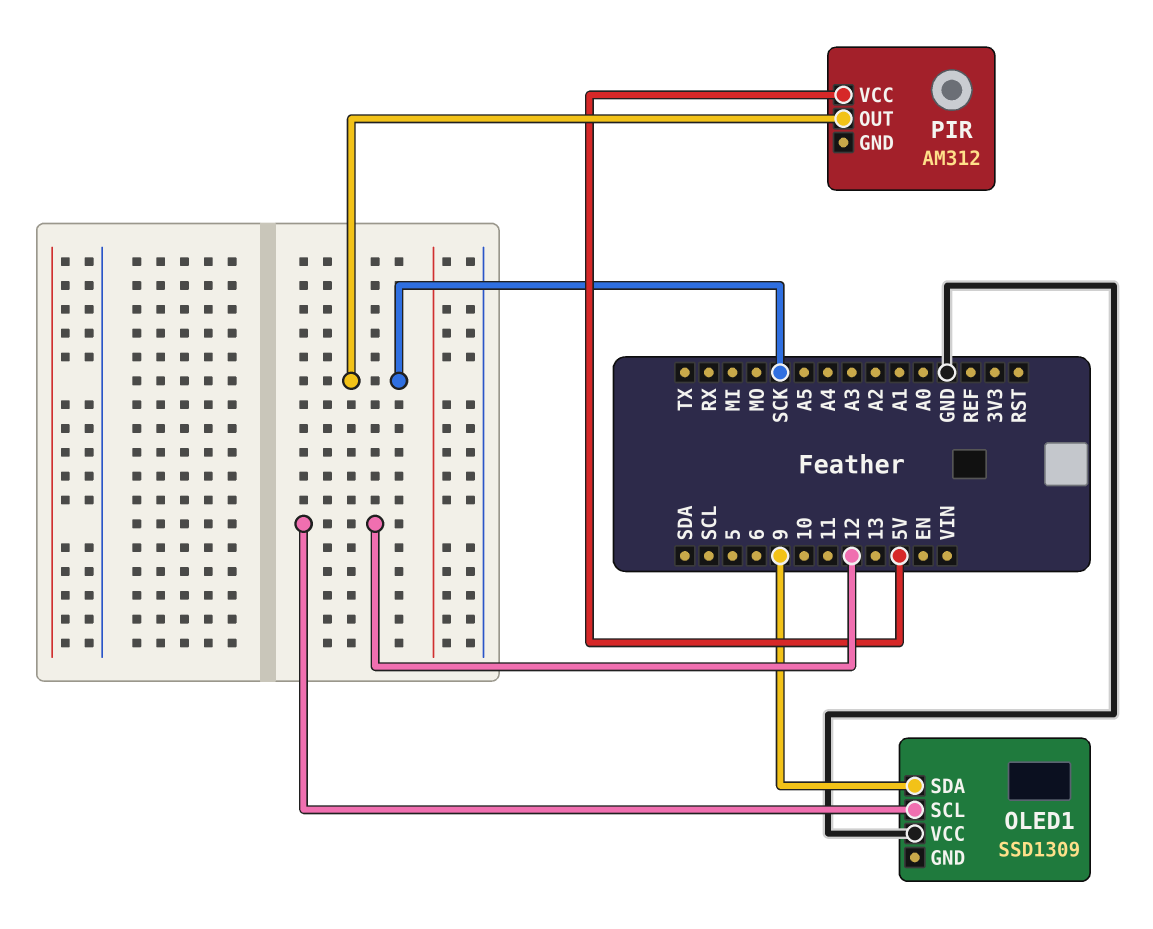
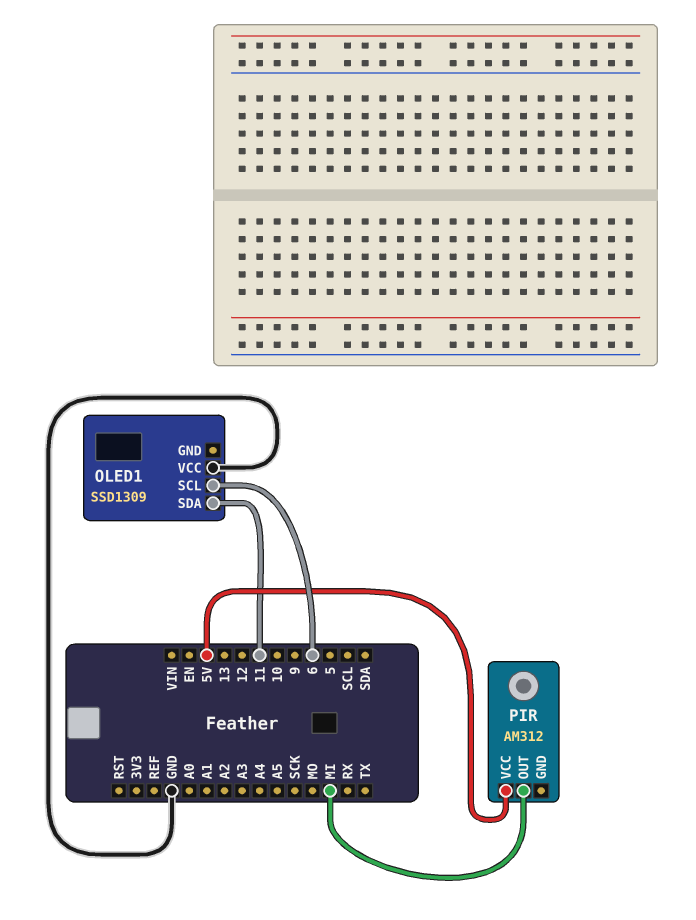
OLED1 pin SCL: 12 -> 6
OLED1 pin SDA: 9 -> 11
PIR pin OUT: SCK -> MI

